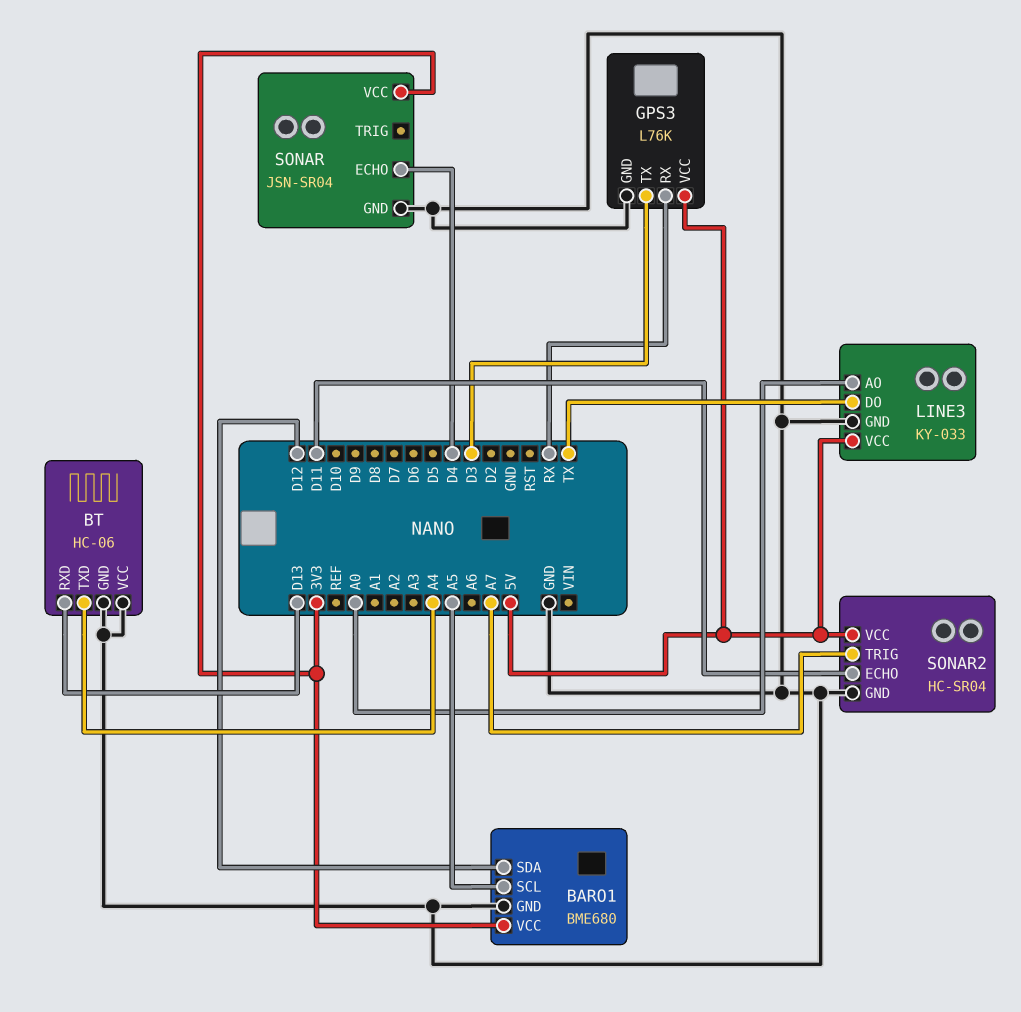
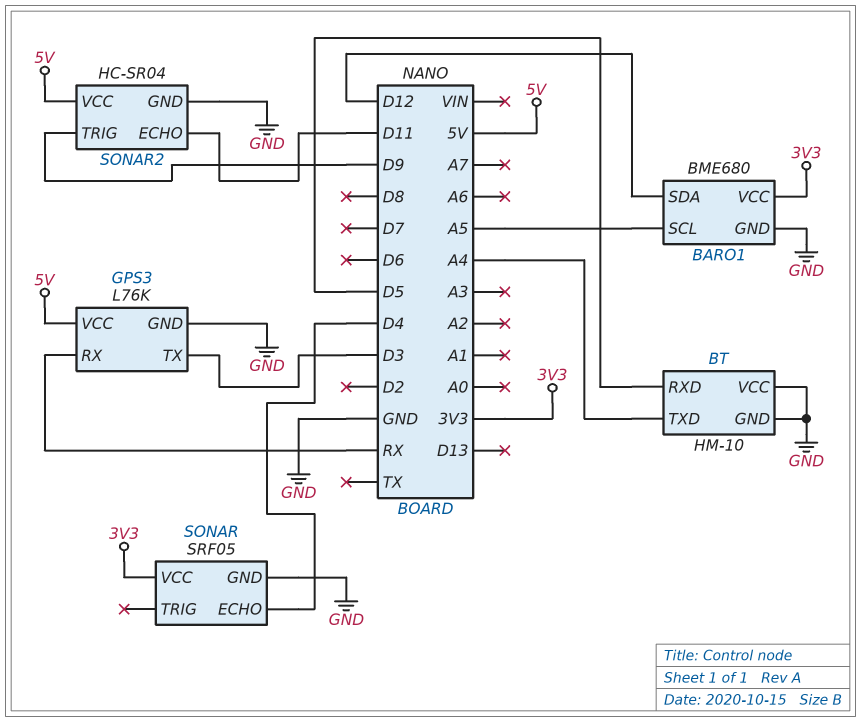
BT: HC-06 -> HM-10
BT pin RXD: D13 -> D5
LINE3: KY-033 -> none
LINE3 pin AO: A0 -> none
LINE3 pin DO: TX -> none
LINE3 pin GND: GND -> none
LINE3 pin VCC: 5V -> none
SONAR: JSN-SR04 -> SRF05
SONAR2 pin TRIG: A7 -> D9

